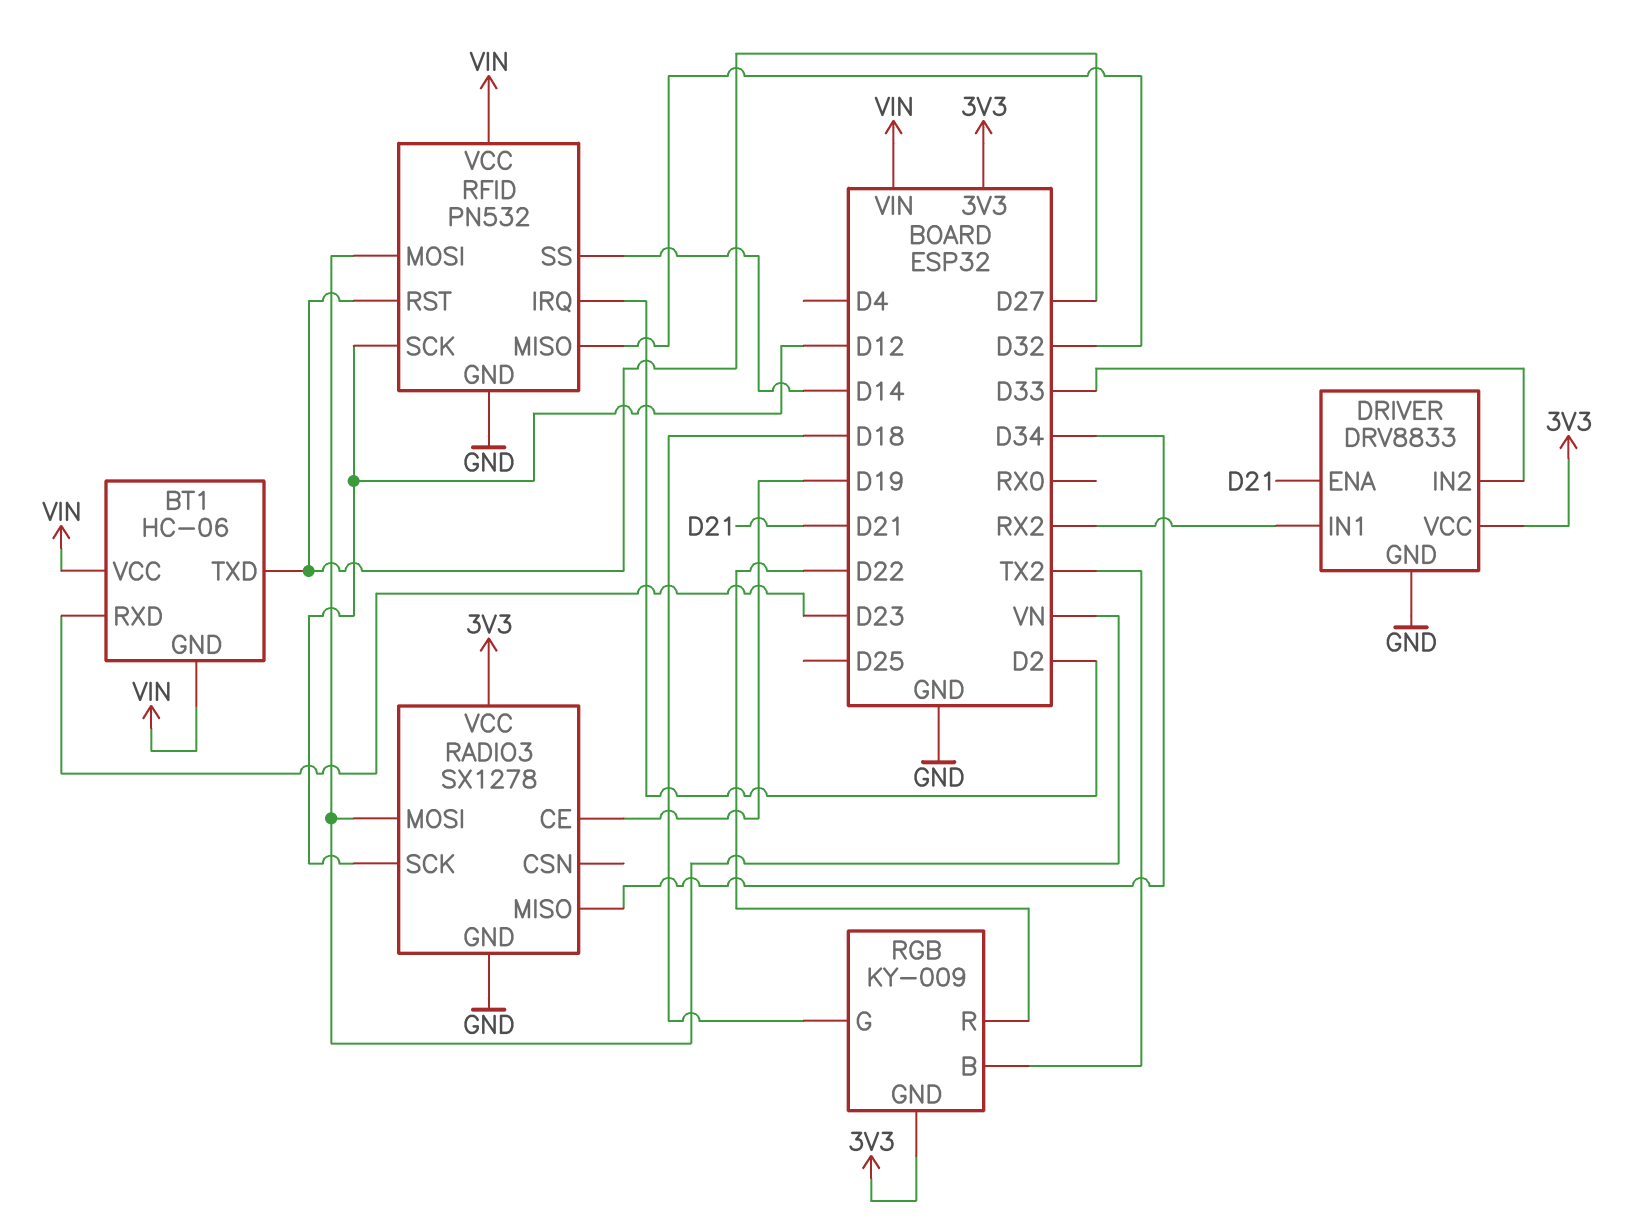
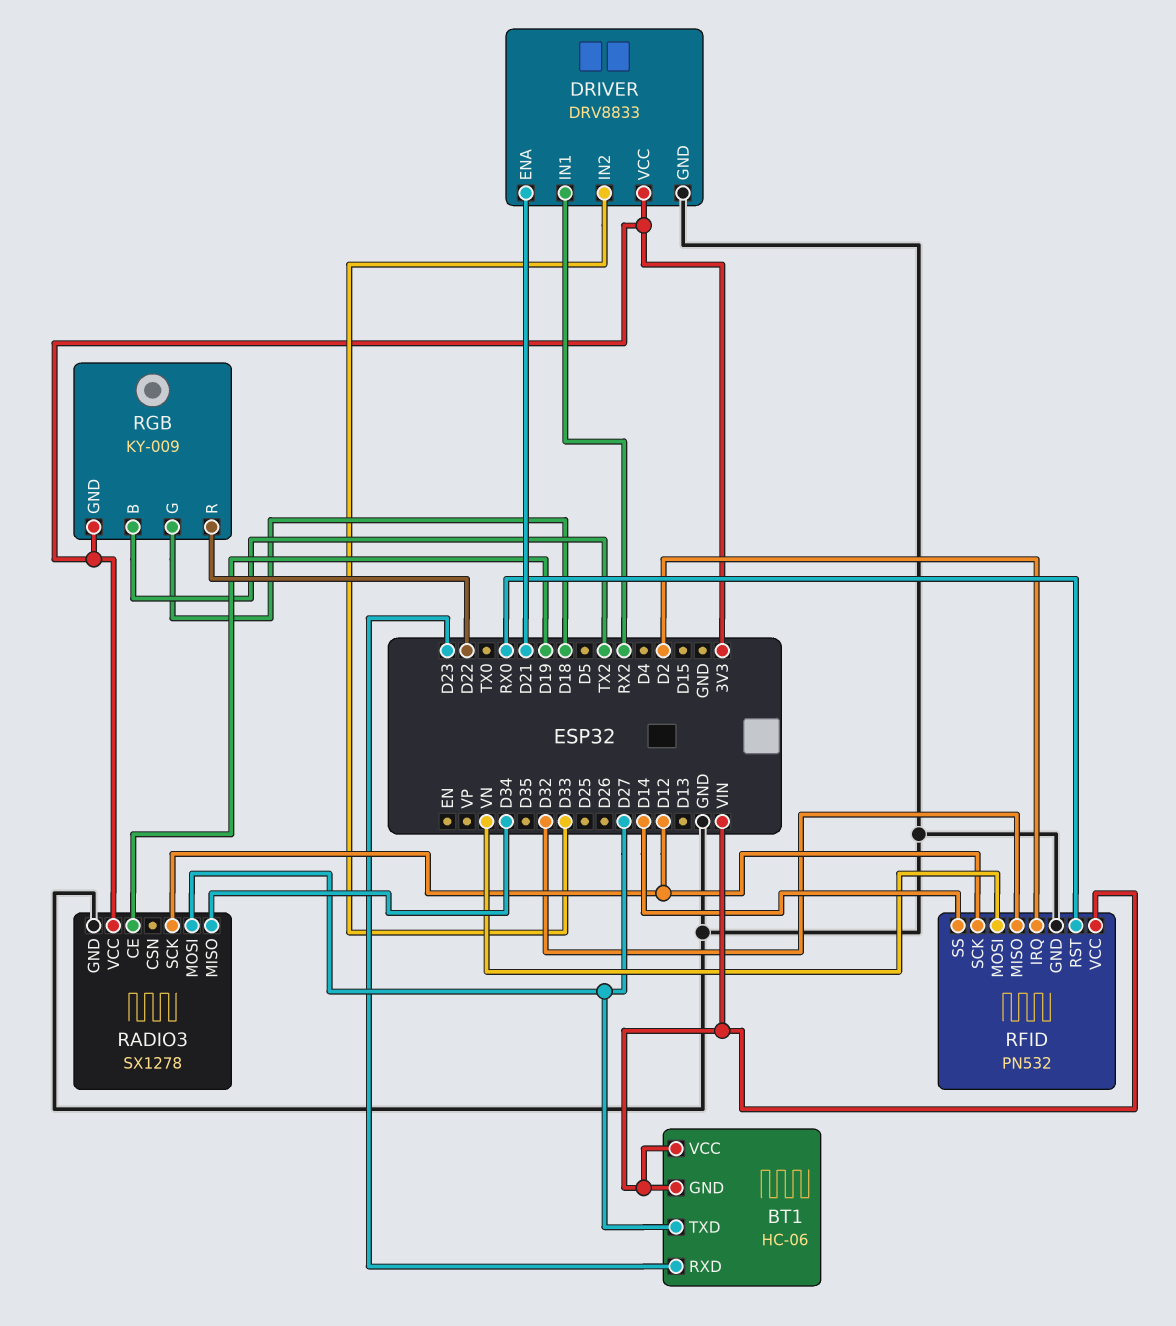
RADIO3 pin MOSI: VN -> D27
RFID pin RST: D27 -> RX0

